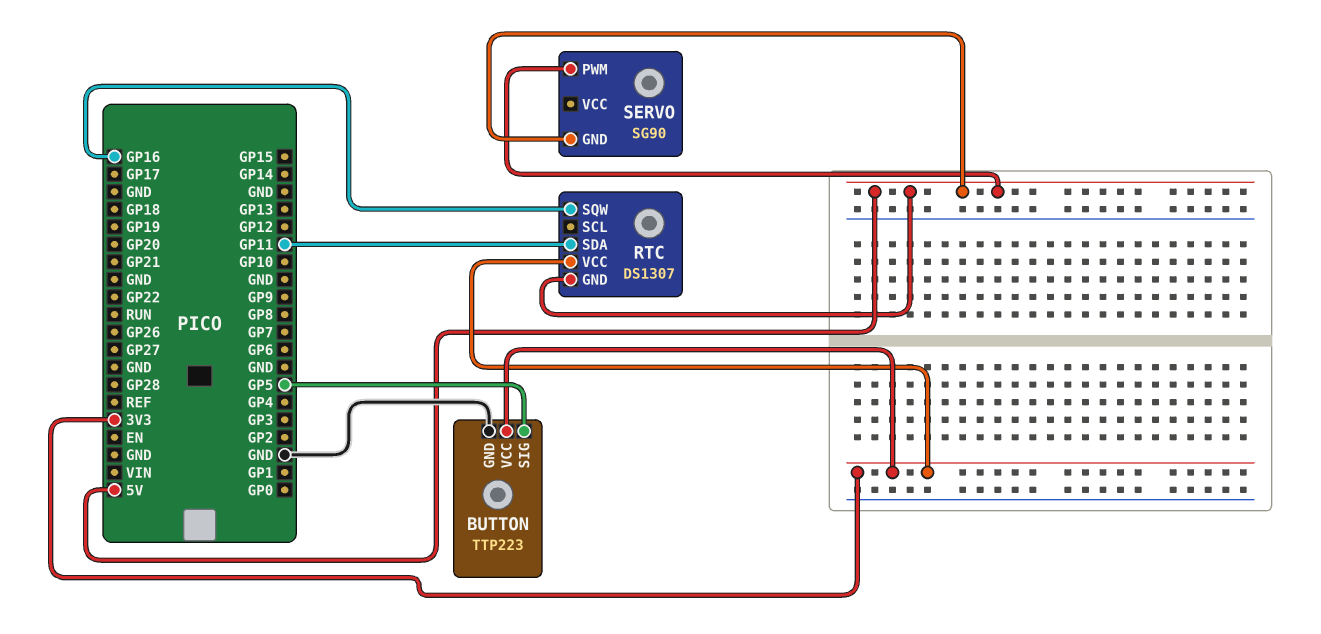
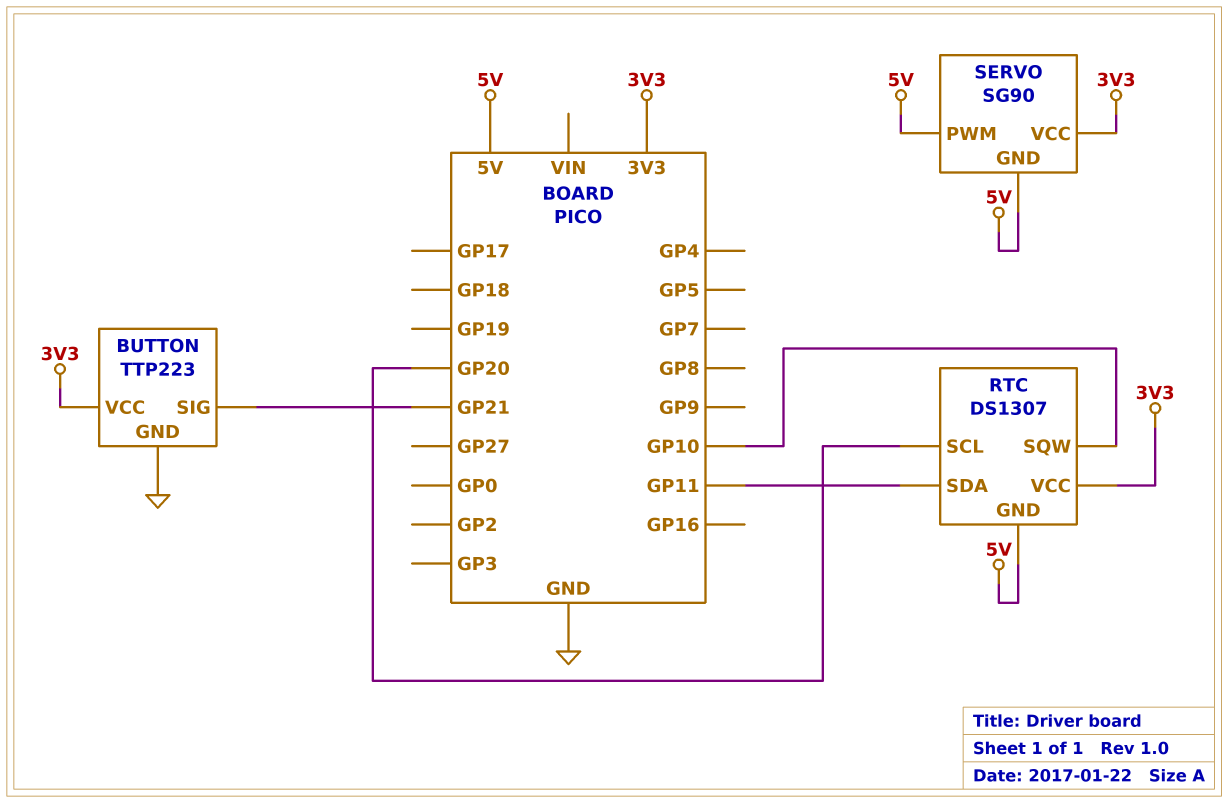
BUTTON pin SIG: GP5 -> GP21
RTC pin SCL: none -> GP20
RTC pin SQW: GP16 -> GP10
SERVO pin VCC: none -> 3V3

